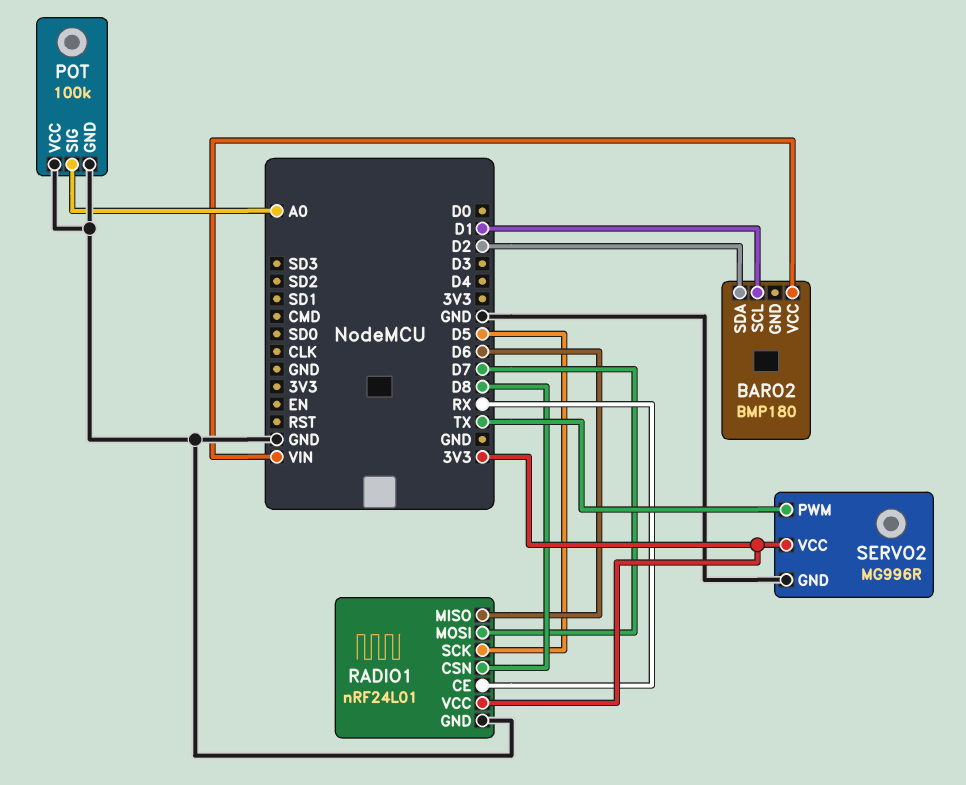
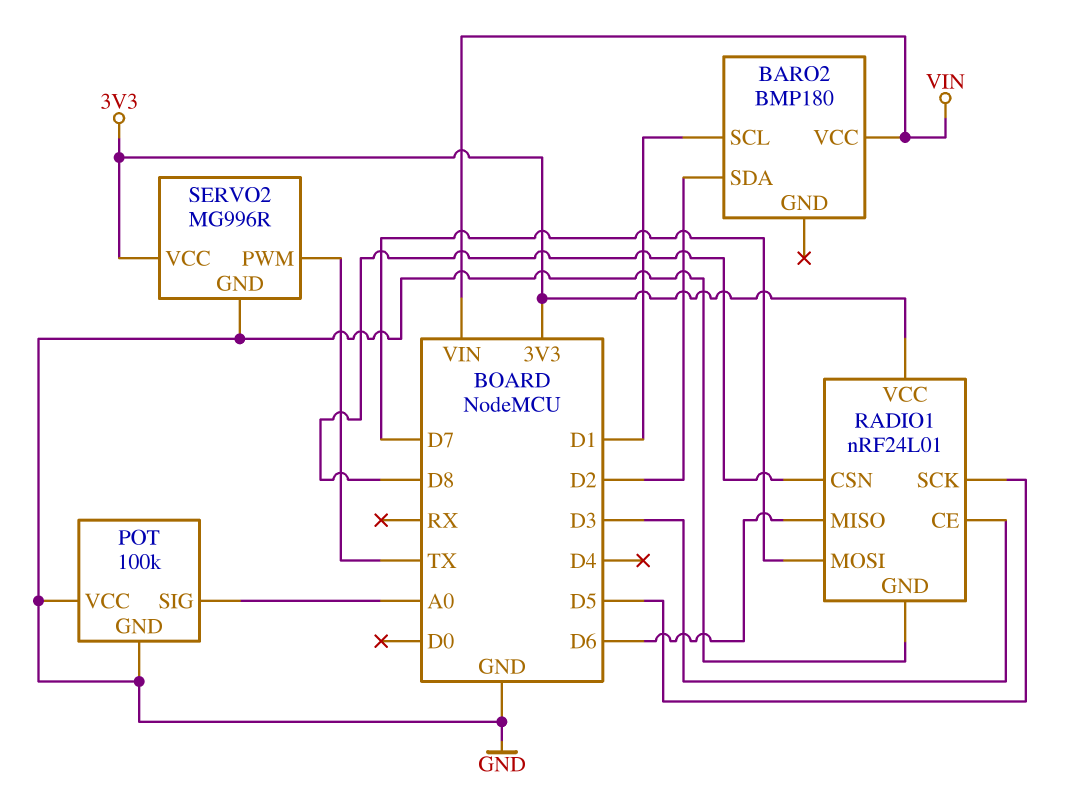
RADIO1 pin CE: RX -> D3

